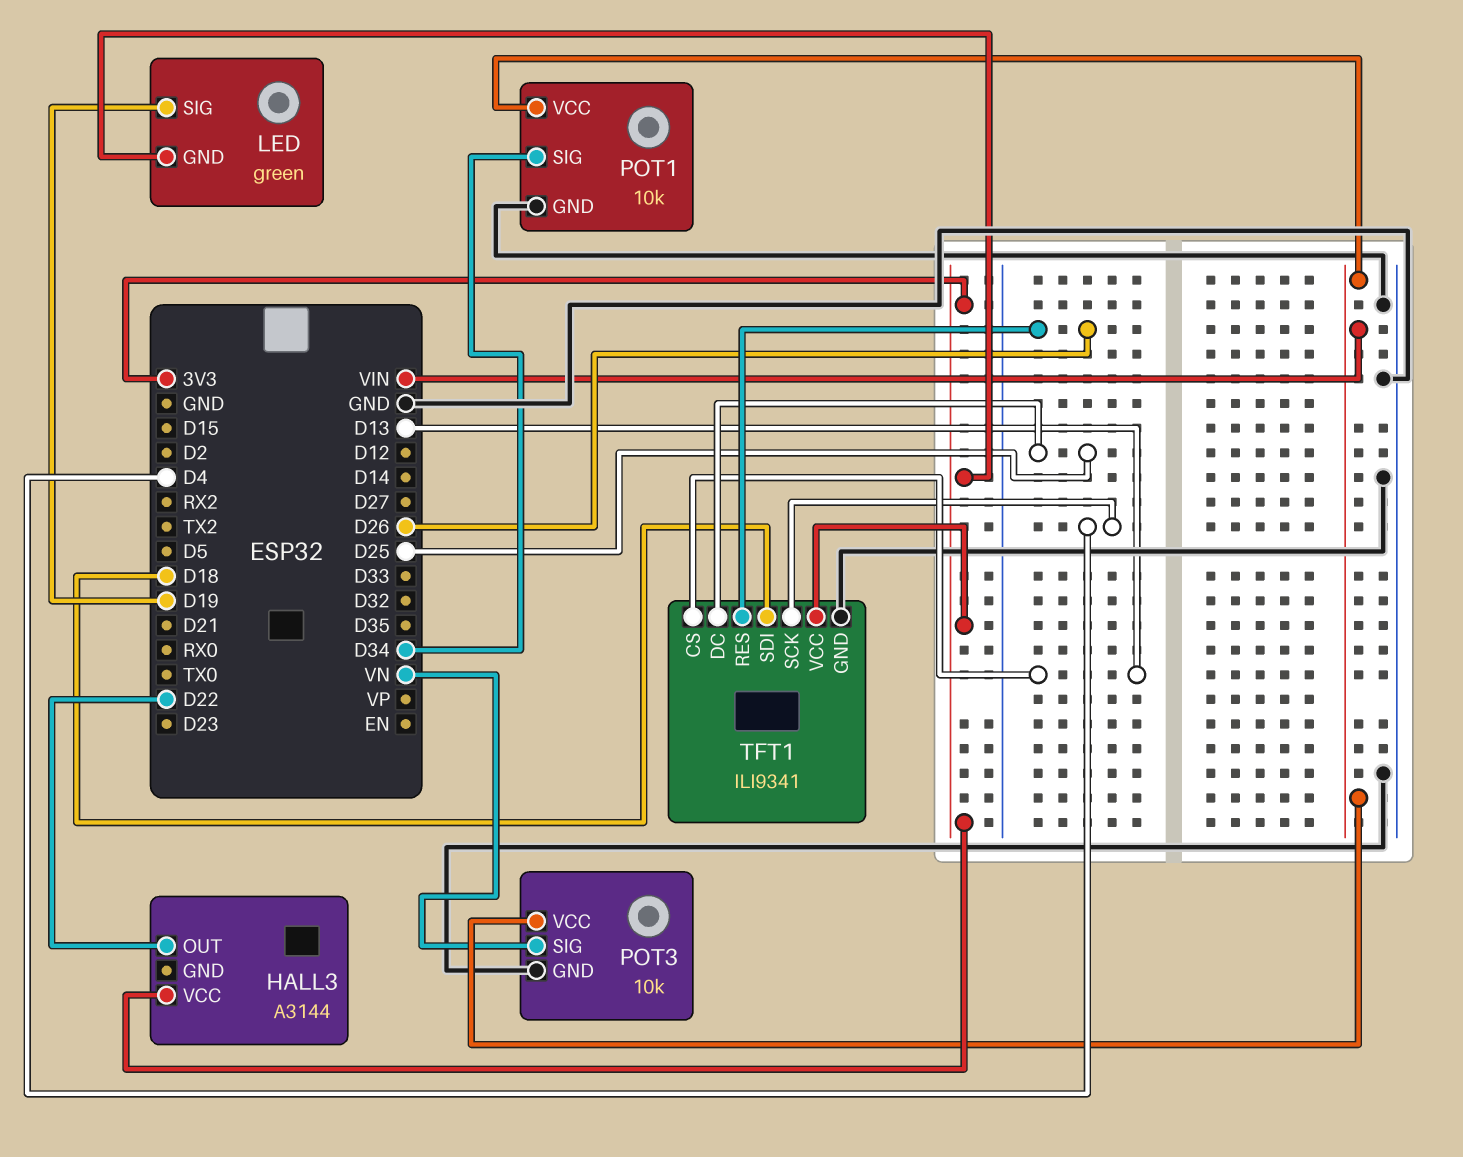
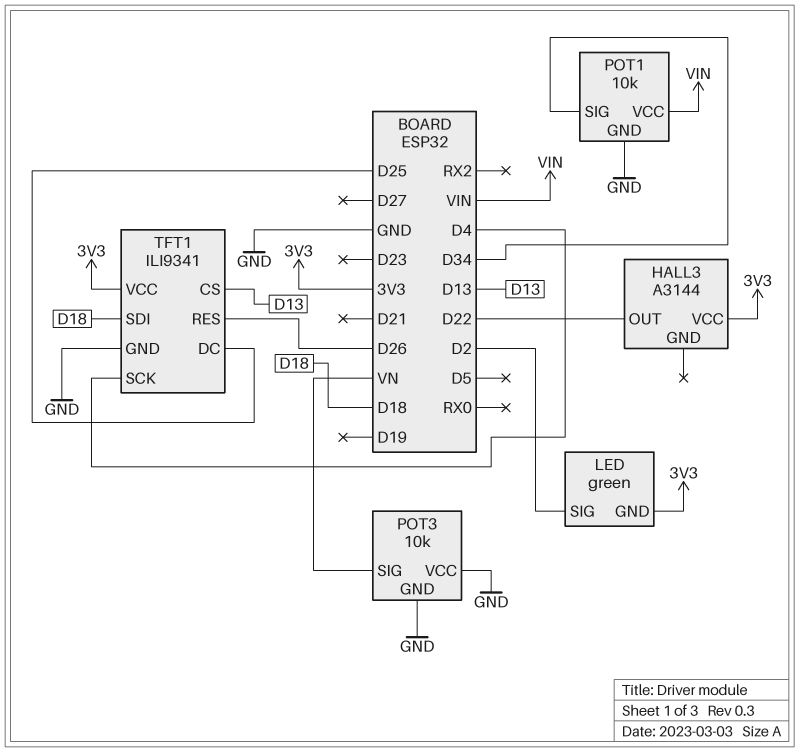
LED pin SIG: D19 -> D2
POT3 pin VCC: VIN -> GND

